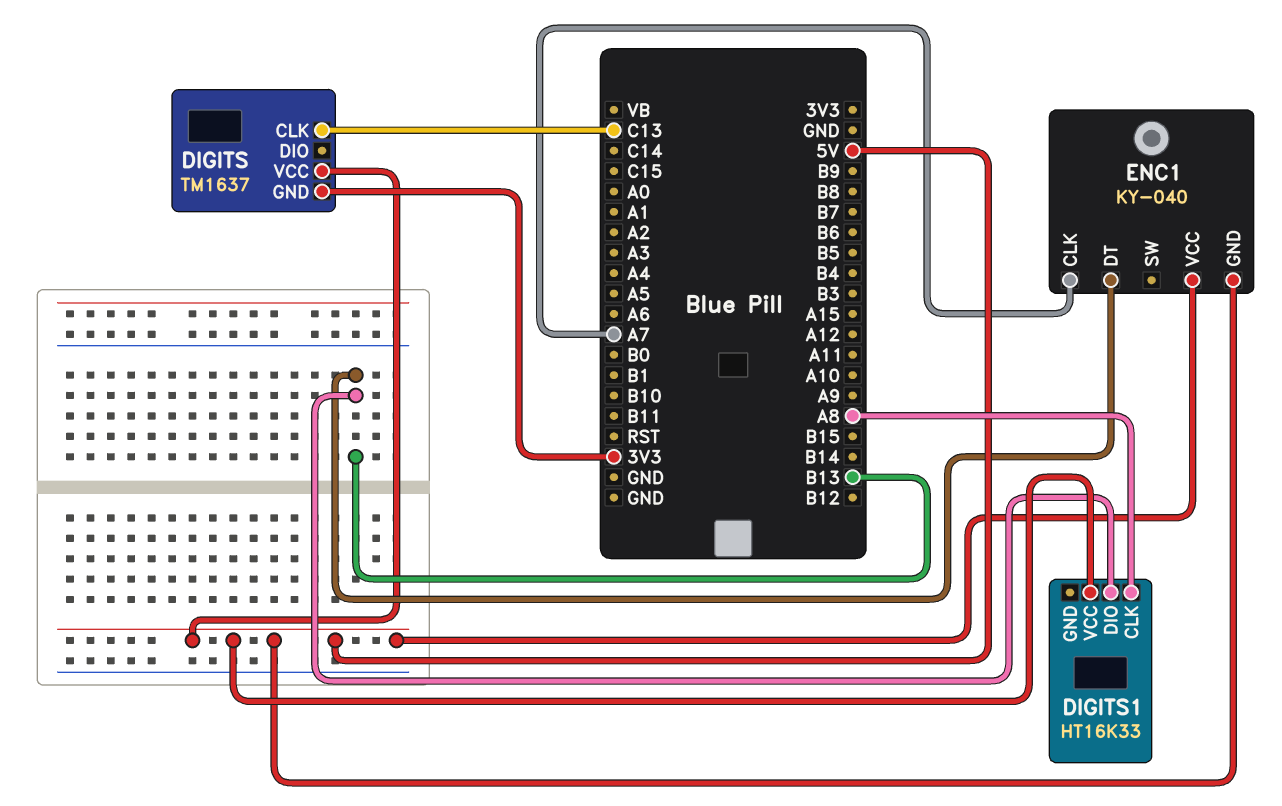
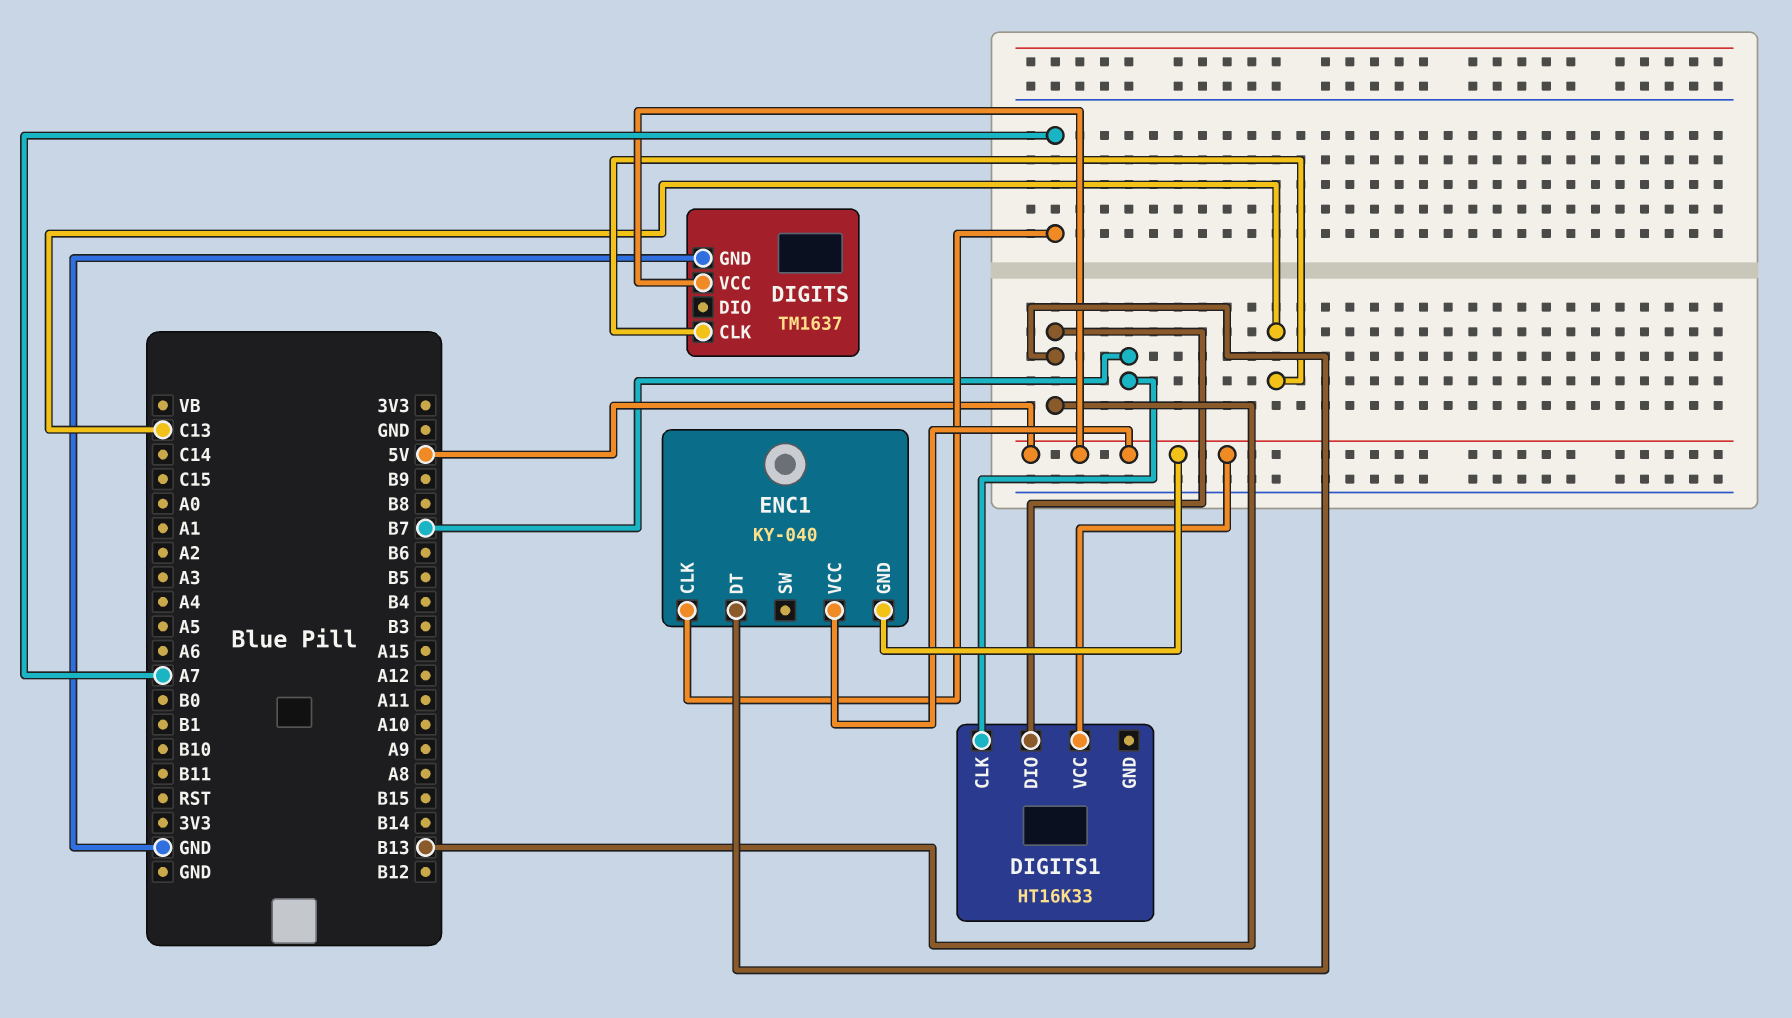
DIGITS pin GND: 3V3 -> GND
DIGITS1 pin CLK: A8 -> B7

